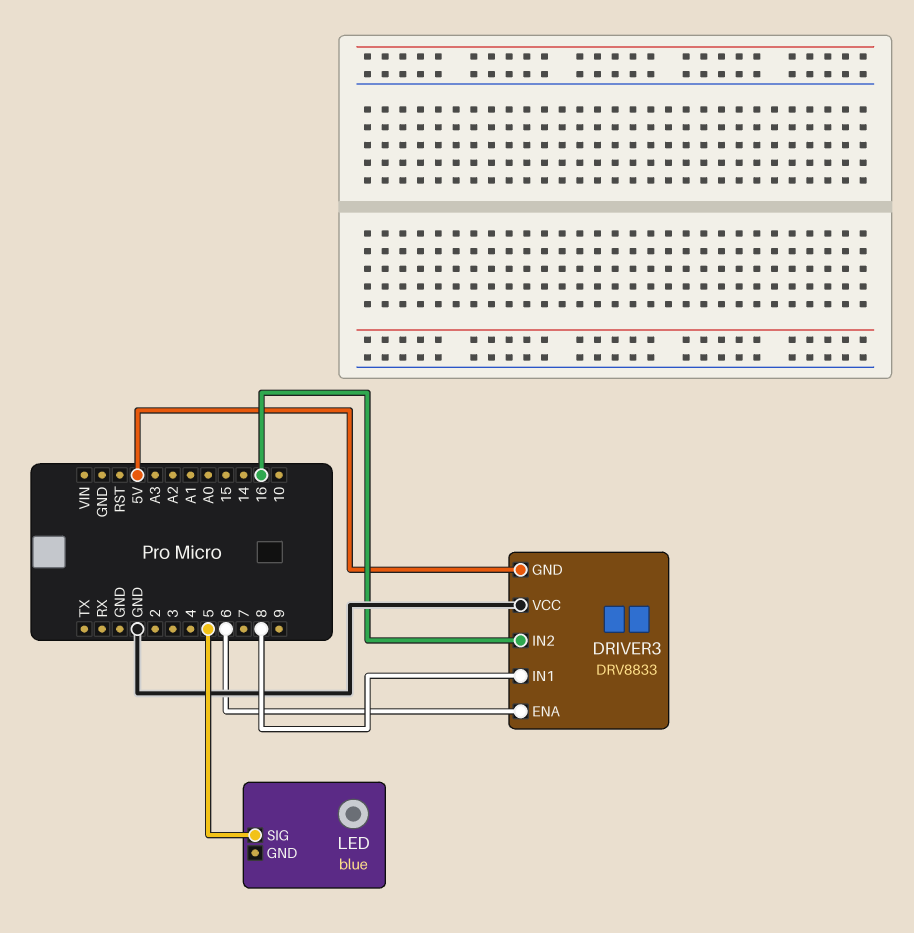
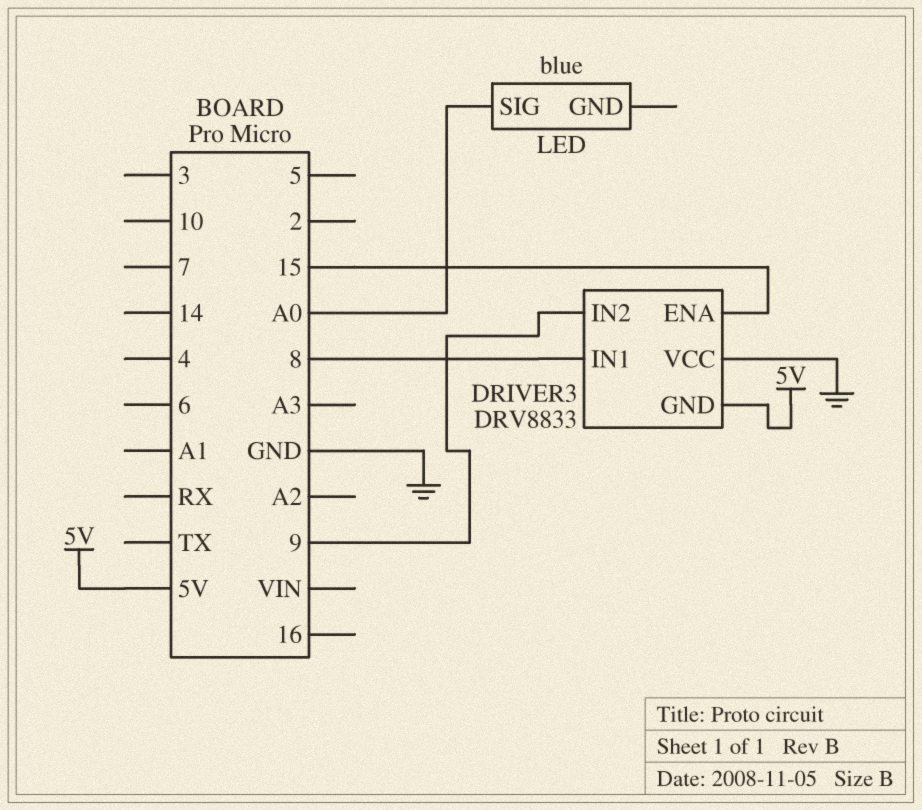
DRIVER3 pin ENA: 6 -> 15
DRIVER3 pin IN2: 16 -> 9
LED pin SIG: 5 -> A0

